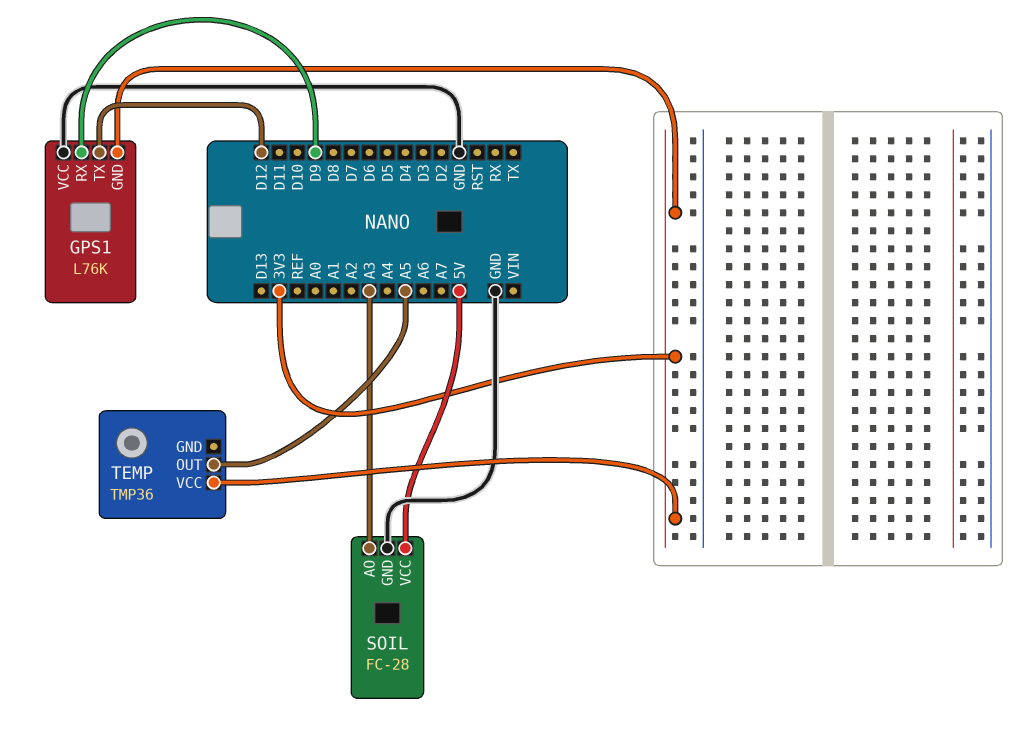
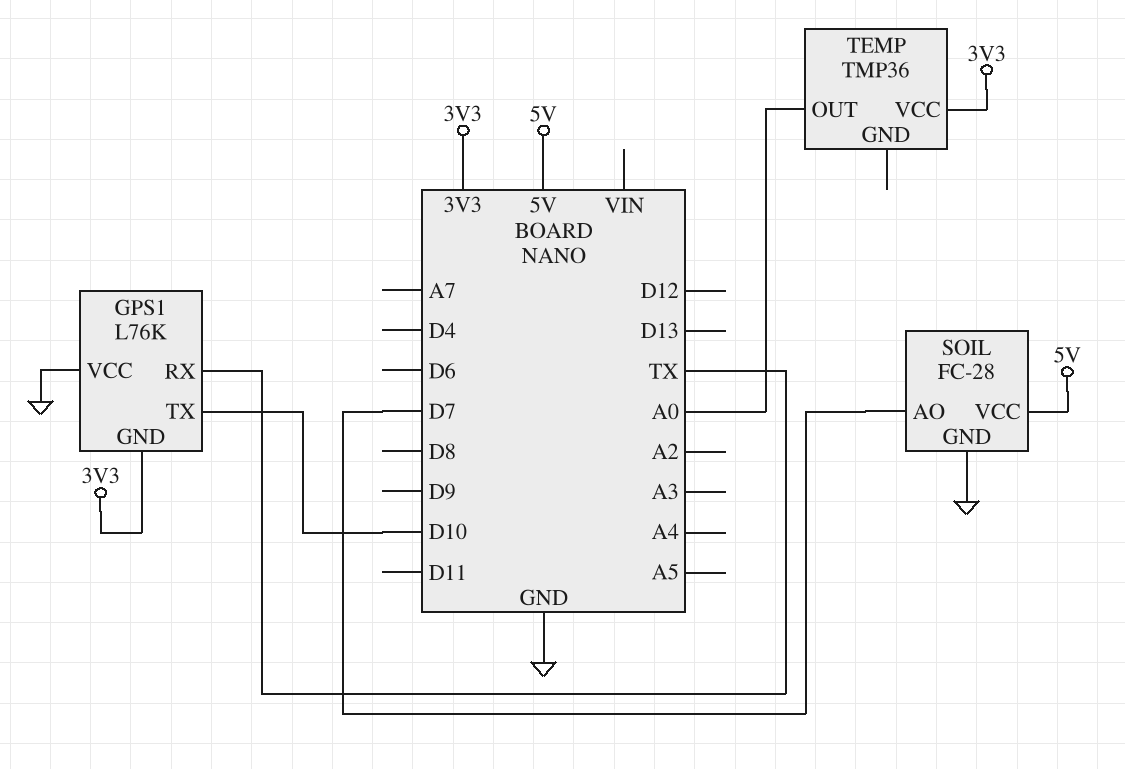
GPS1 pin RX: D9 -> TX
GPS1 pin TX: D12 -> D10
SOIL pin AO: A3 -> D7
TEMP pin OUT: A5 -> A0

